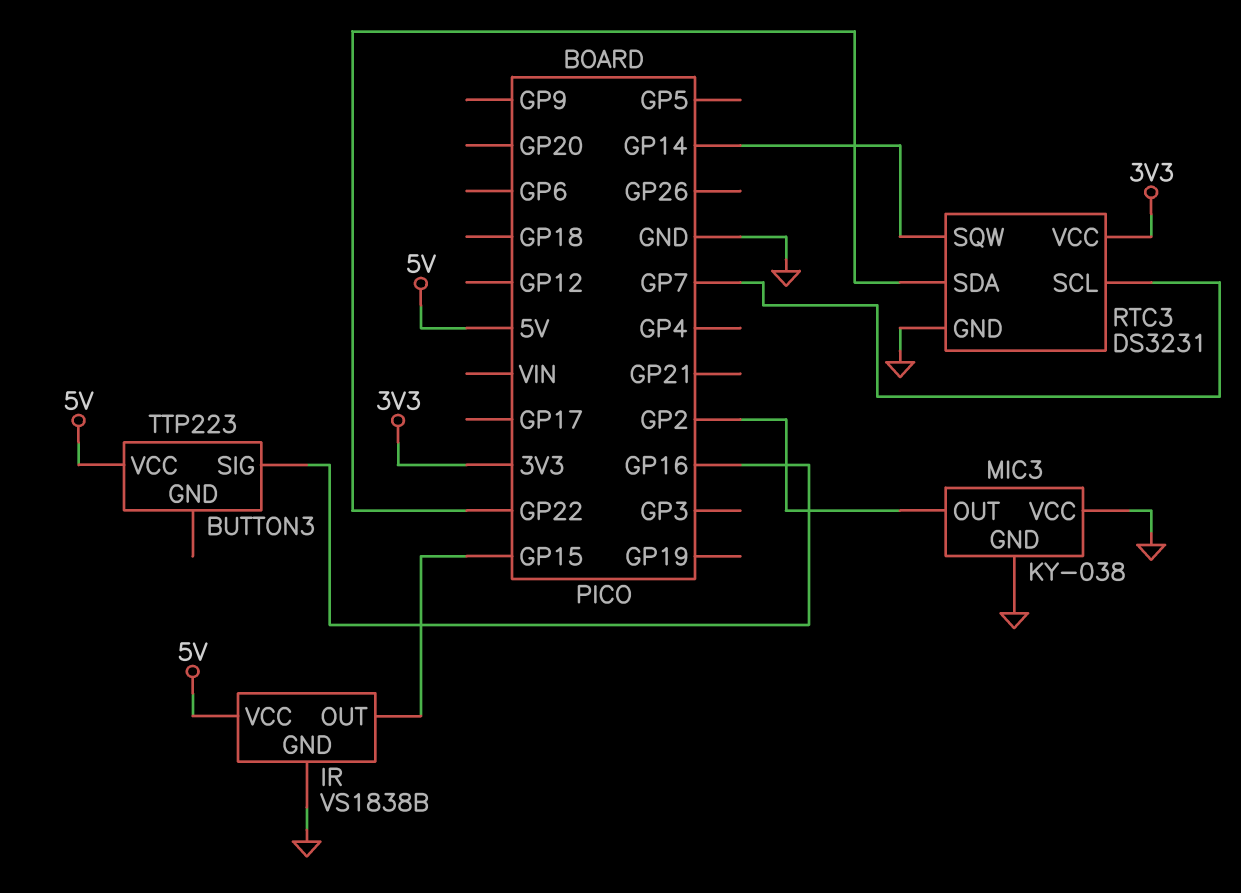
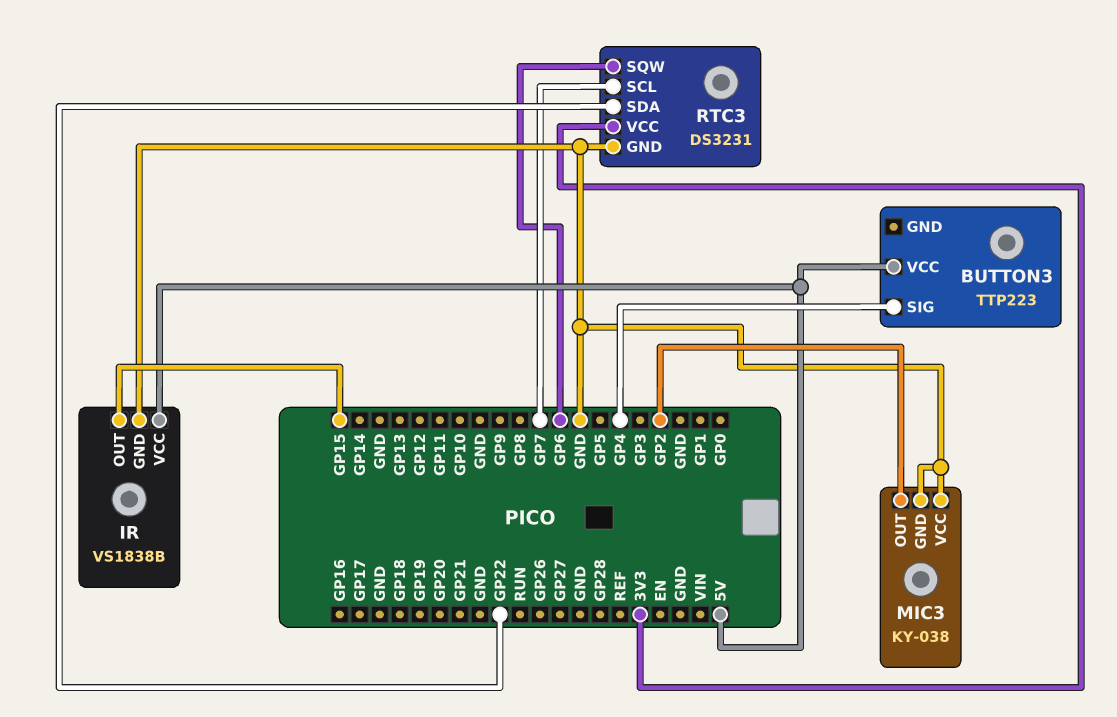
BUTTON3 pin SIG: GP16 -> GP4
RTC3 pin SQW: GP14 -> GP6

